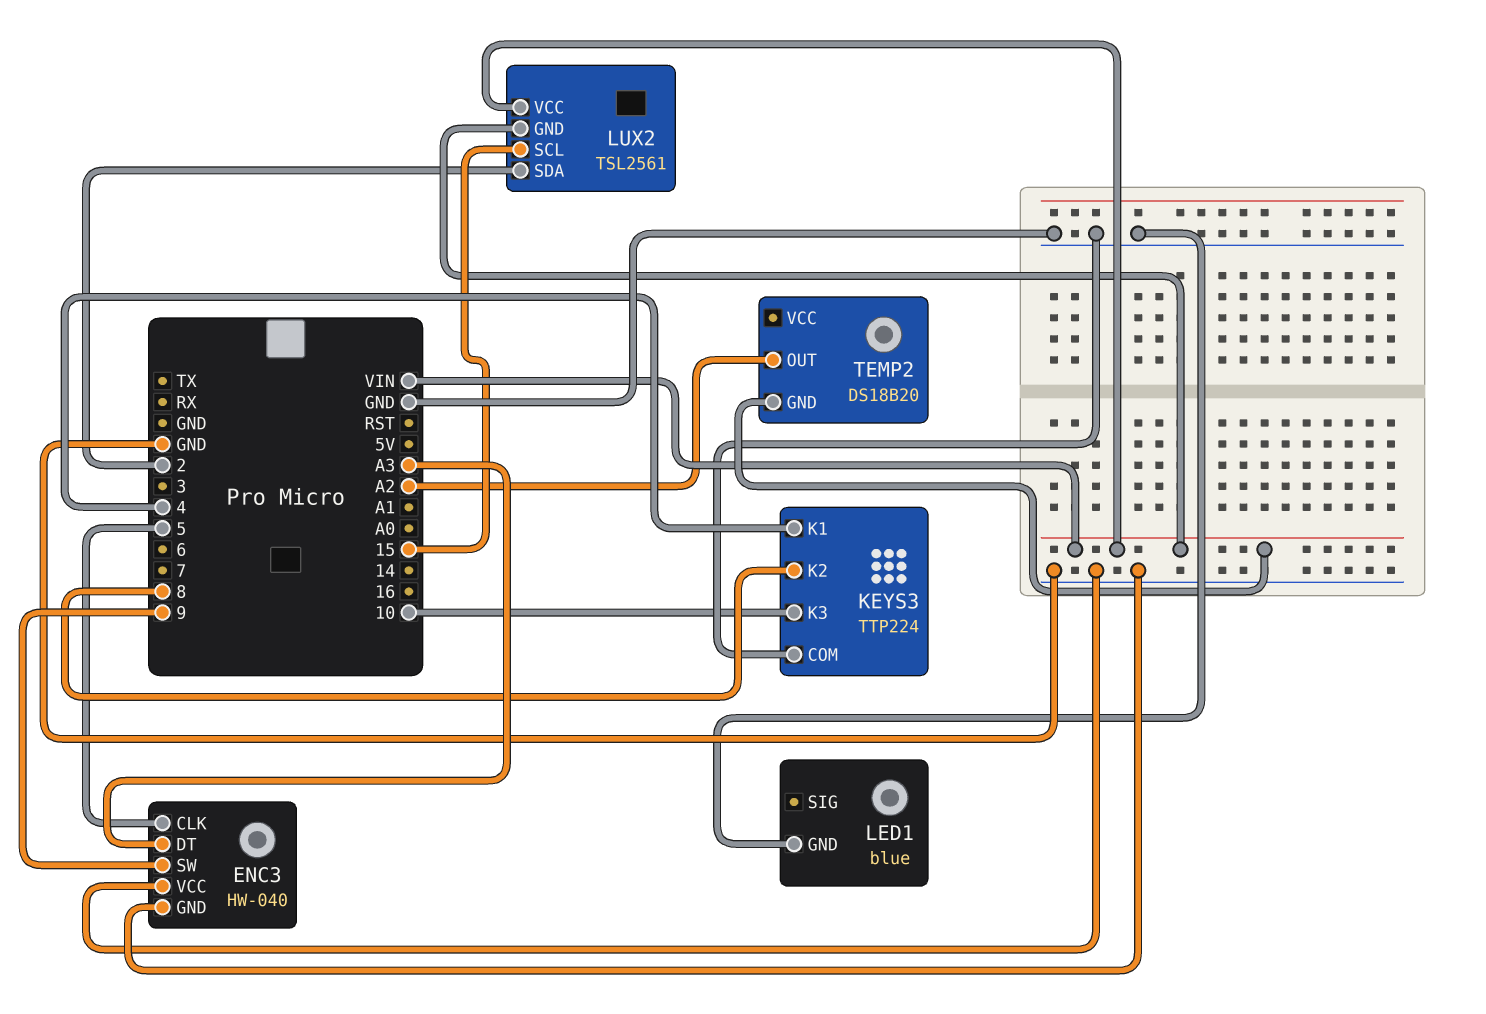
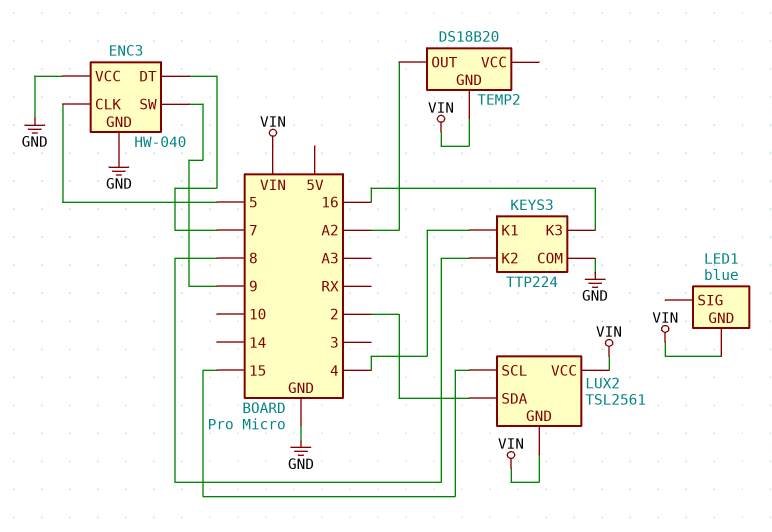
ENC3 pin DT: A3 -> 7
KEYS3 pin K3: 10 -> 16
LED1 pin GND: GND -> VIN

